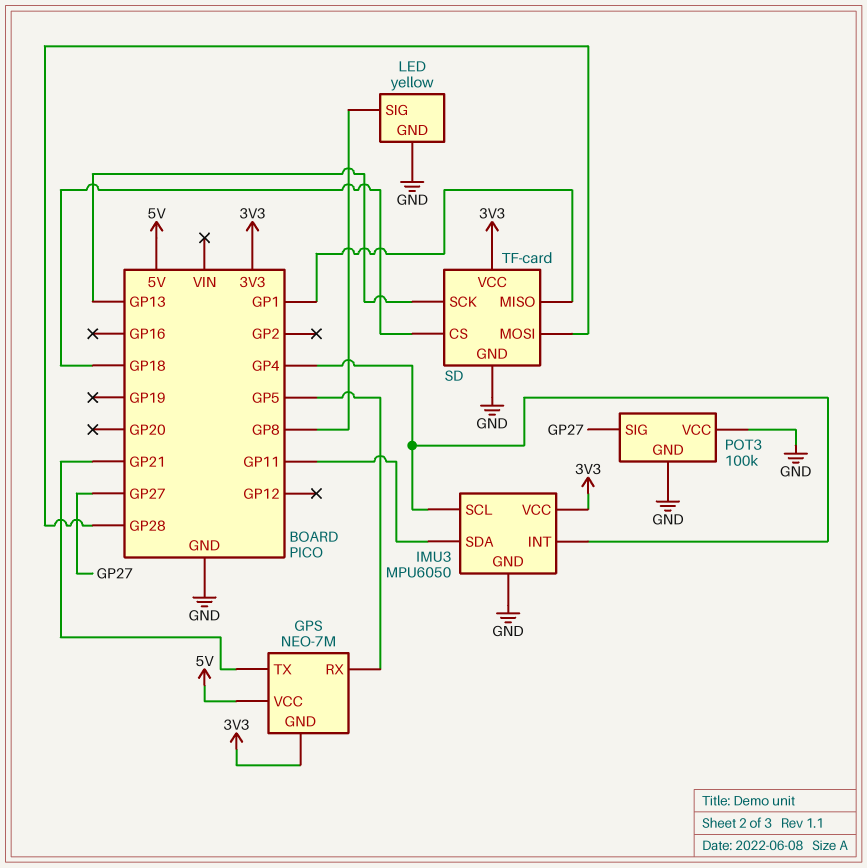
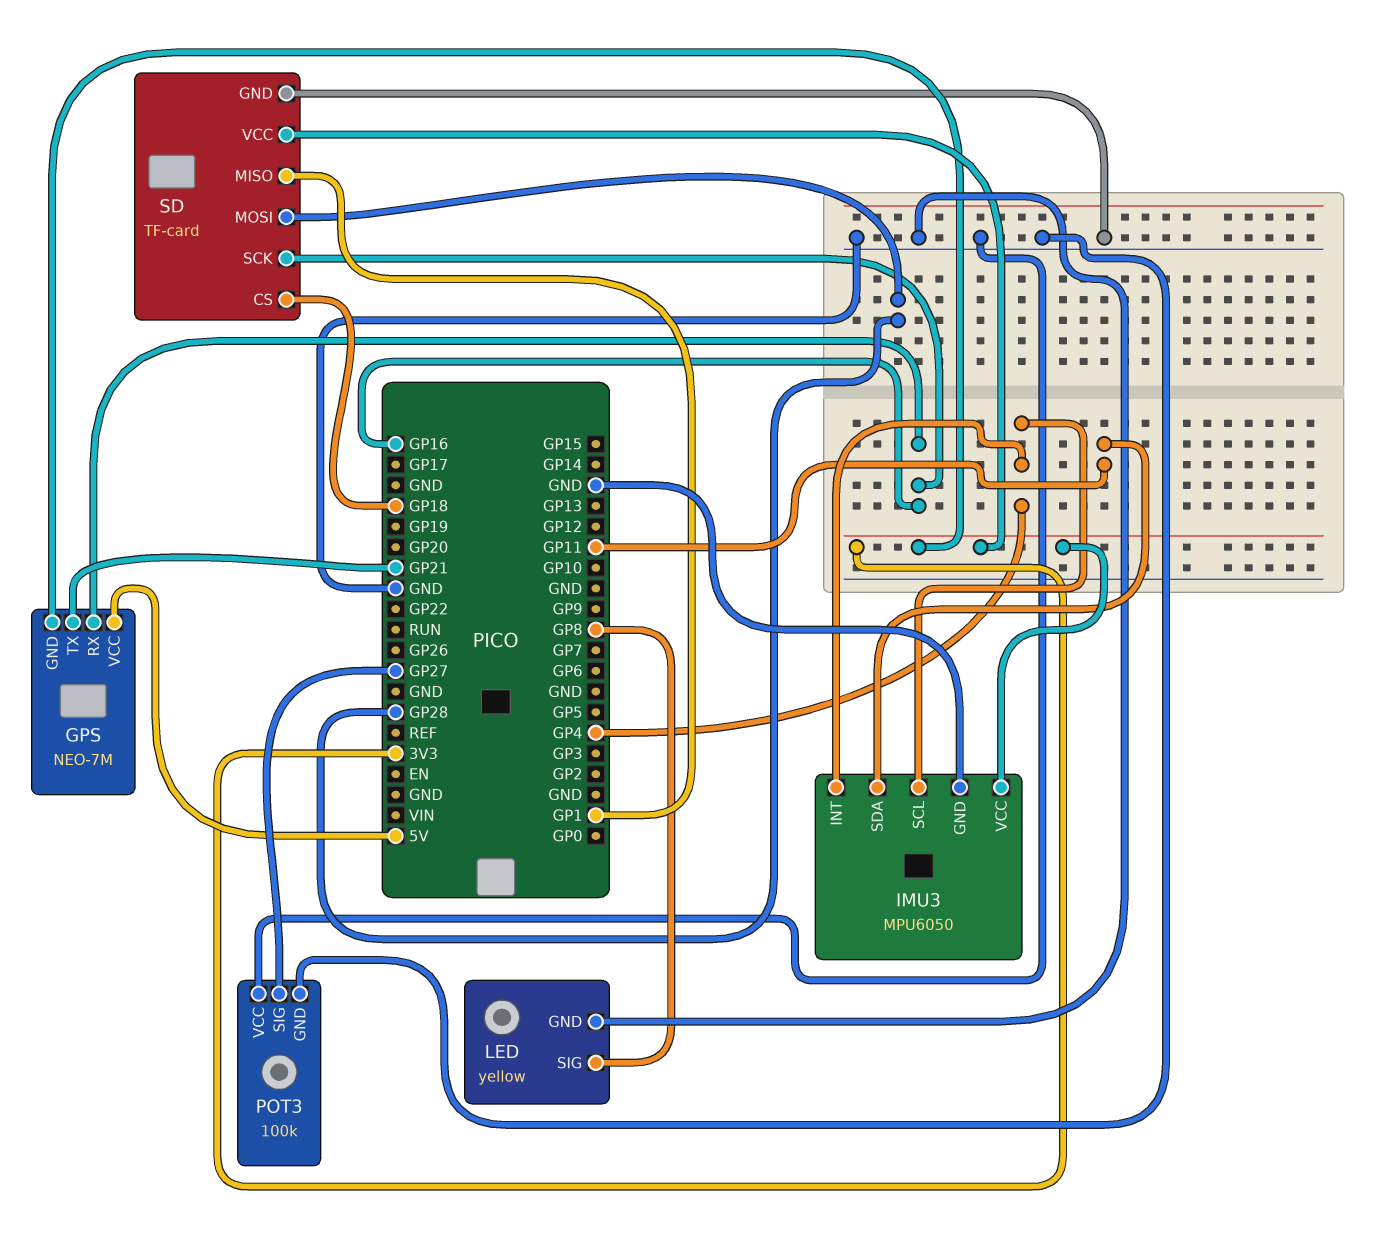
GPS pin RX: GP5 -> GP16
SD pin SCK: GP13 -> GP16

